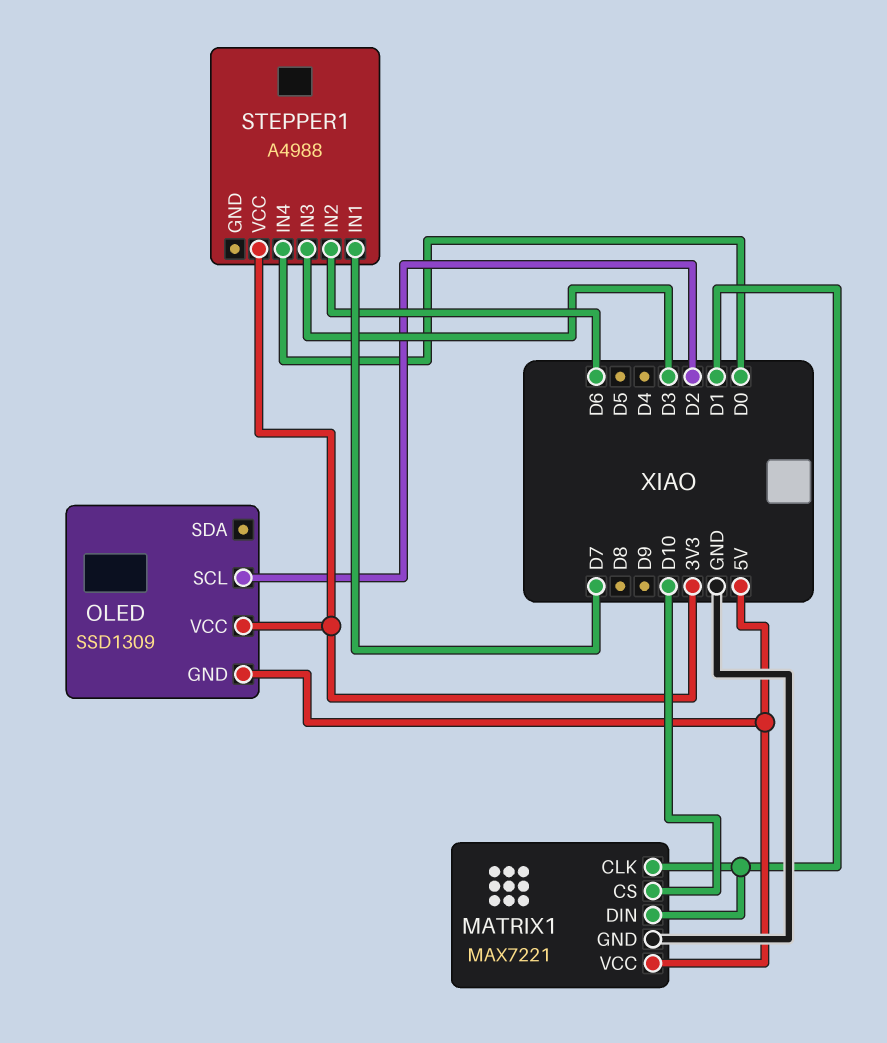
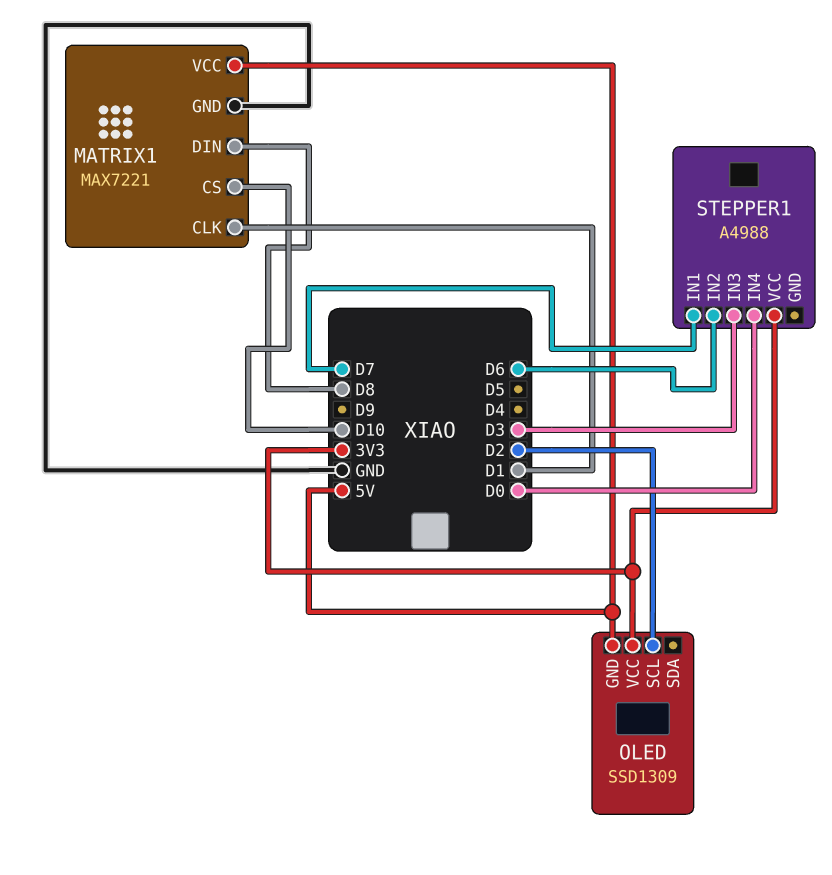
MATRIX1 pin DIN: D1 -> D8

